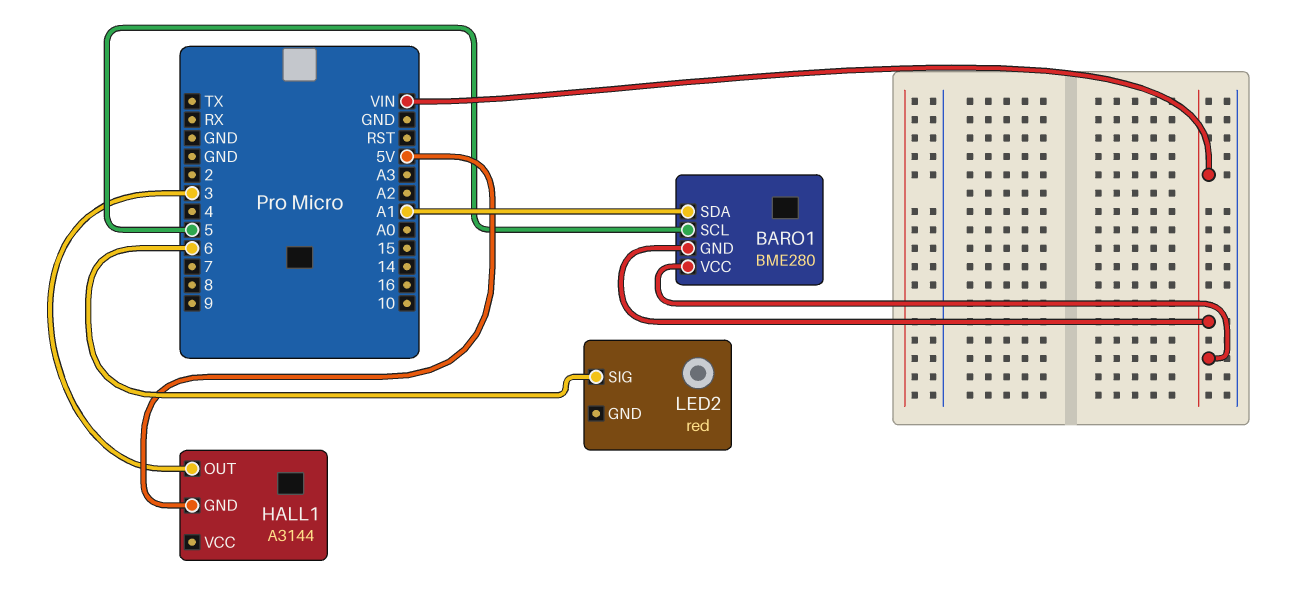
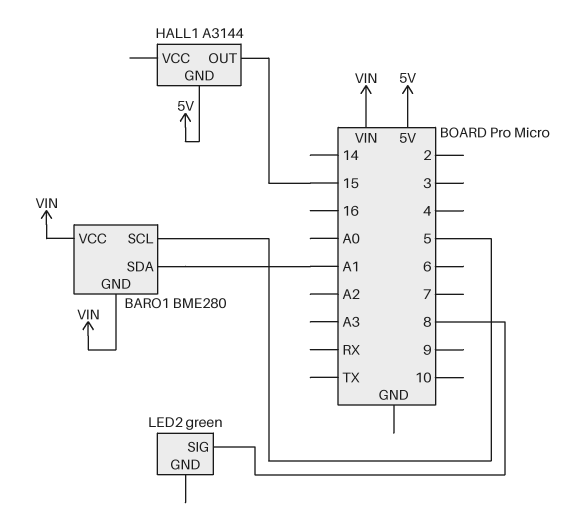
HALL1 pin OUT: 3 -> 15
LED2: red -> green
LED2 pin SIG: 6 -> 8

